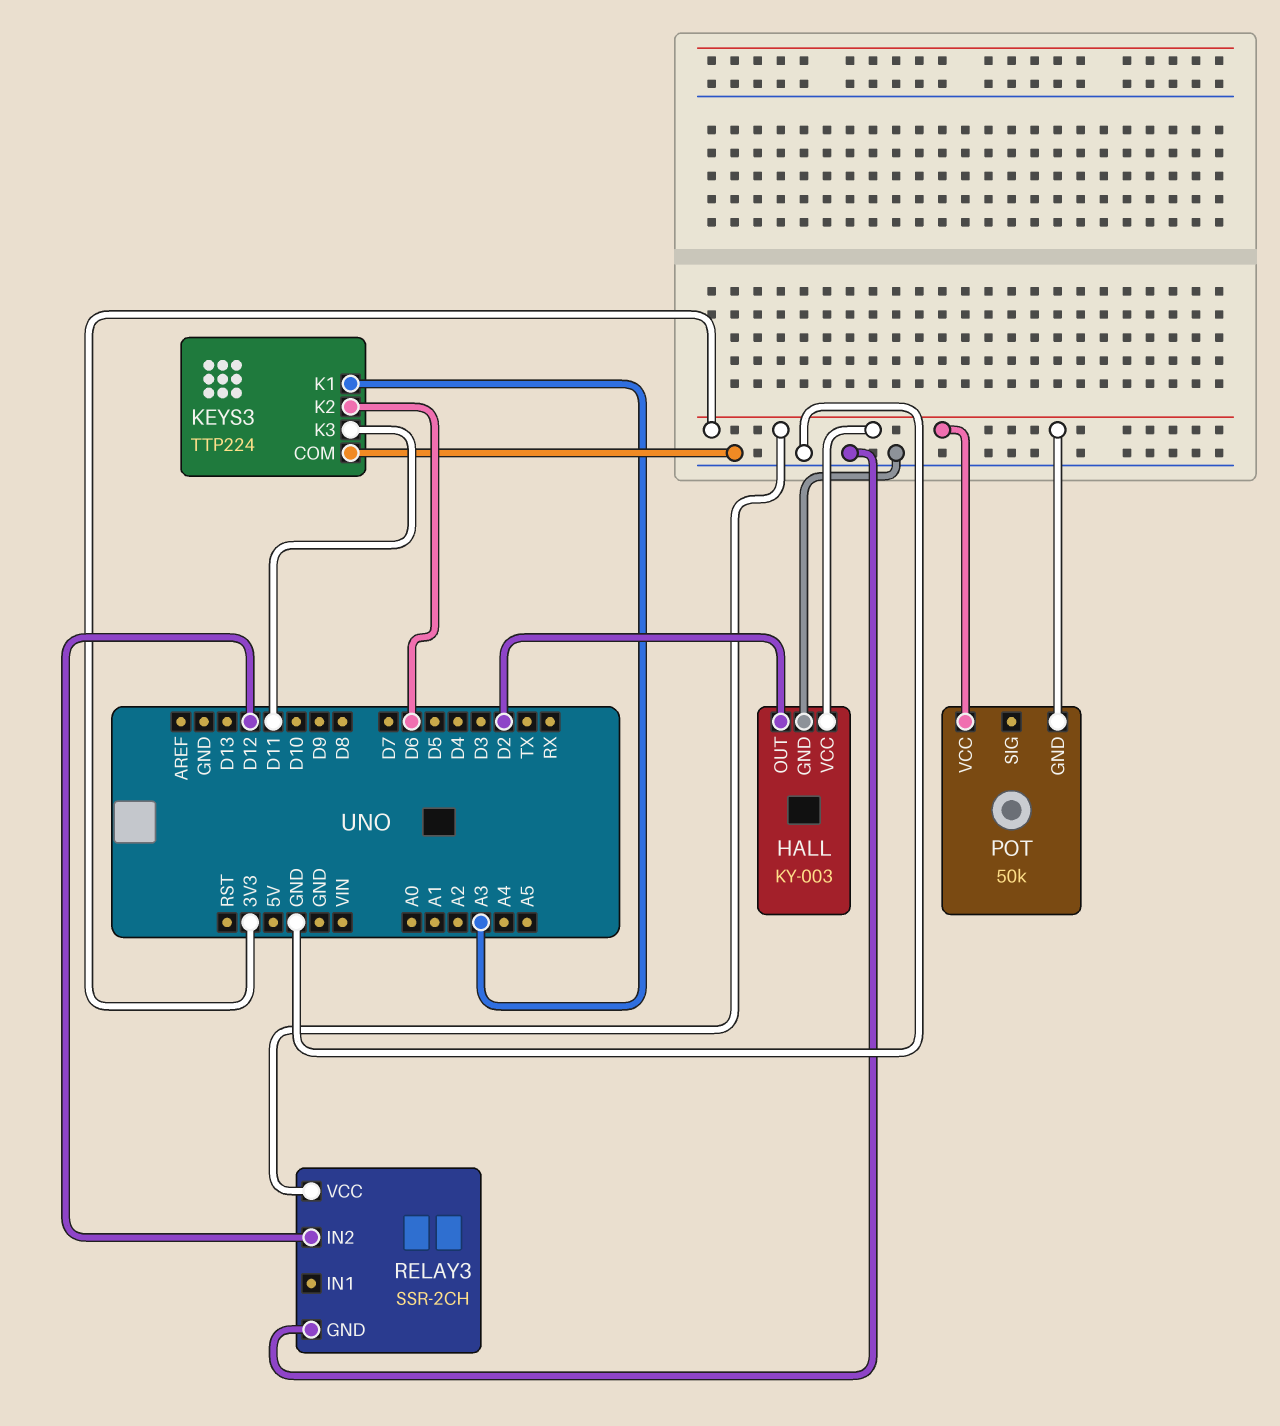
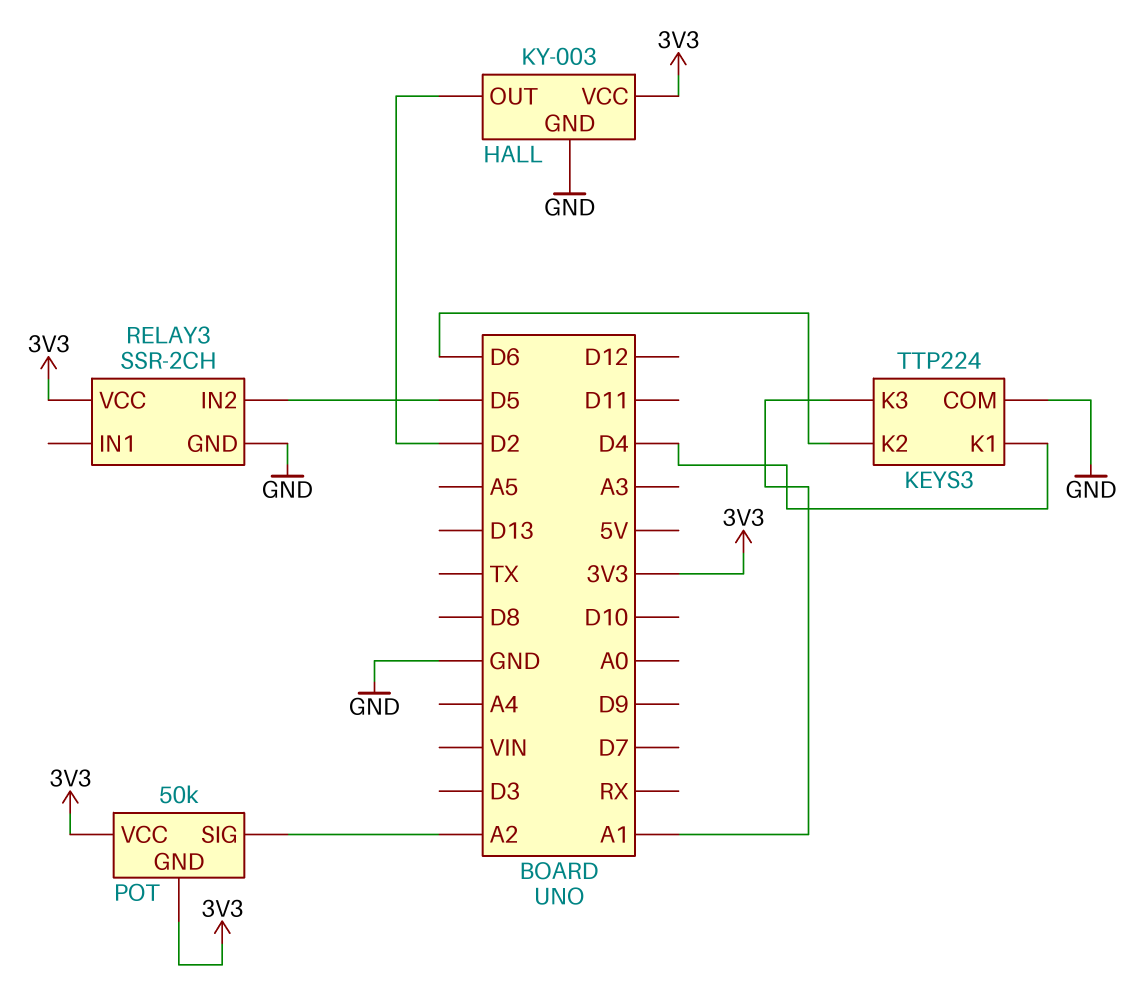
KEYS3 pin K1: A3 -> D4
KEYS3 pin K3: D11 -> A1
POT pin SIG: none -> A2
RELAY3 pin IN2: D12 -> D5

